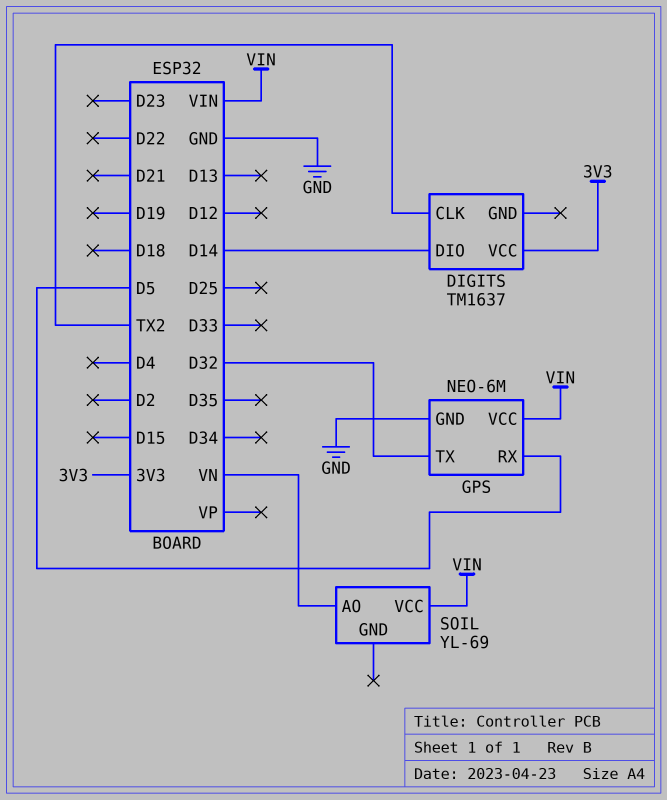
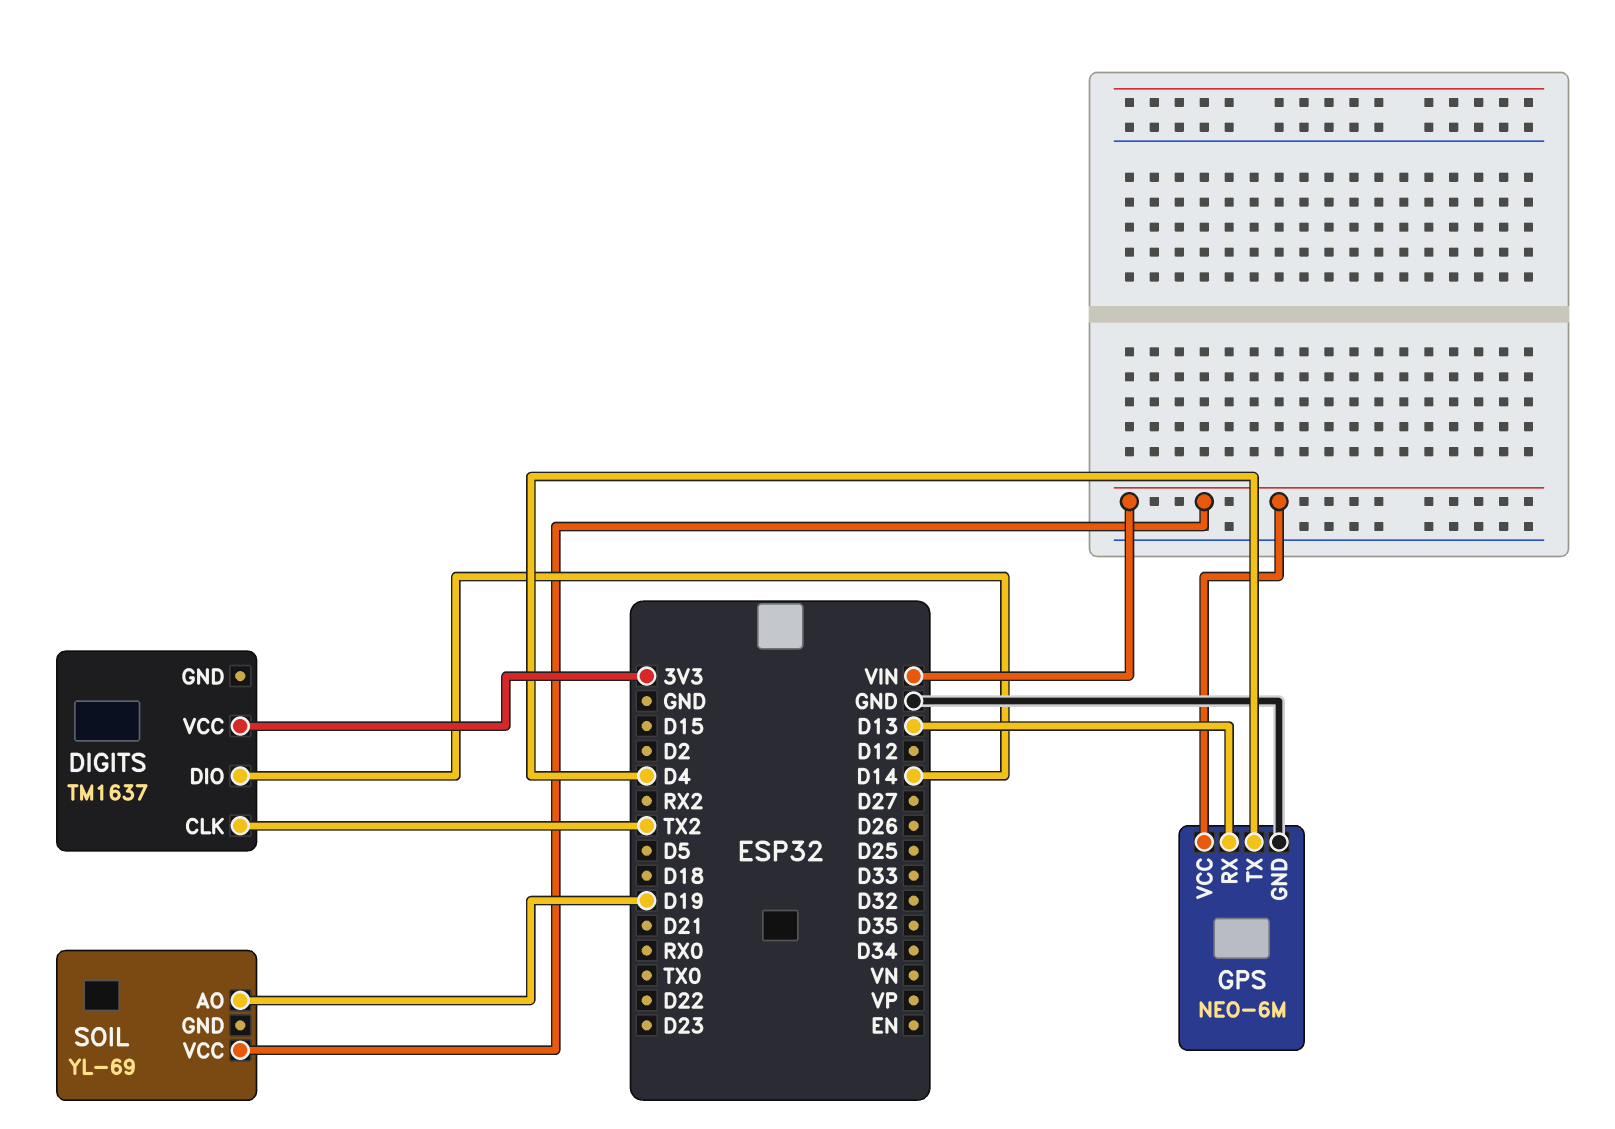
GPS pin RX: D5 -> D13
GPS pin TX: D32 -> D4
SOIL pin AO: VN -> D19

